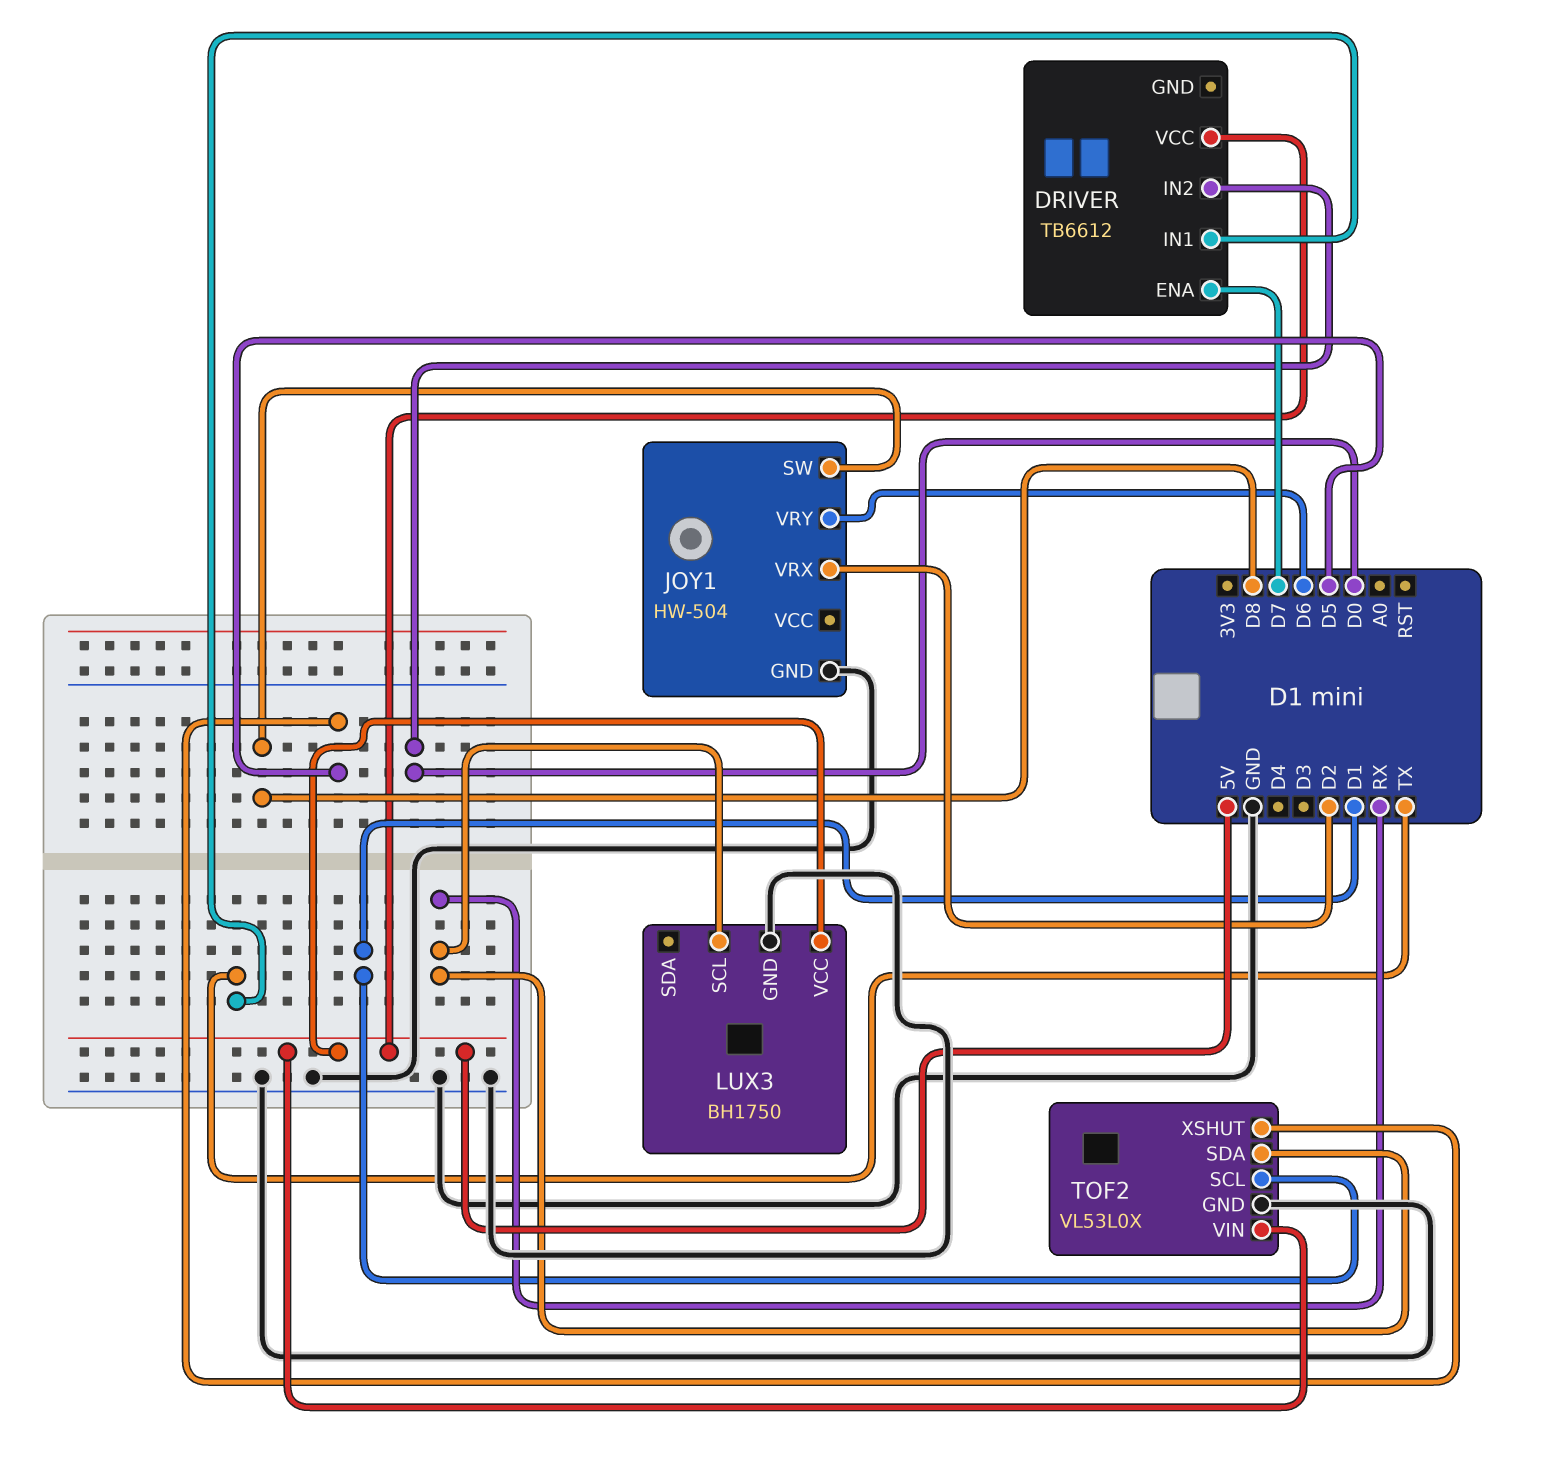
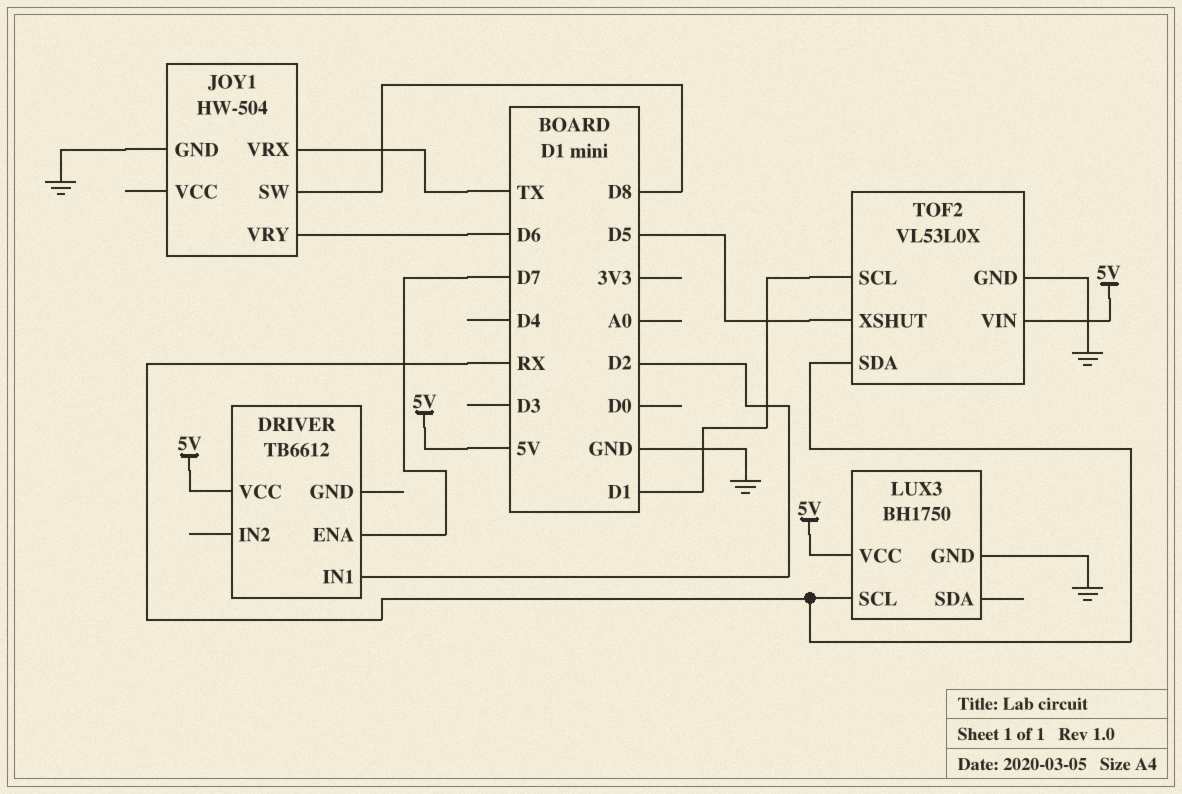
DRIVER pin IN1: TX -> D2
DRIVER pin IN2: D0 -> none
JOY1 pin VRX: D2 -> TX

